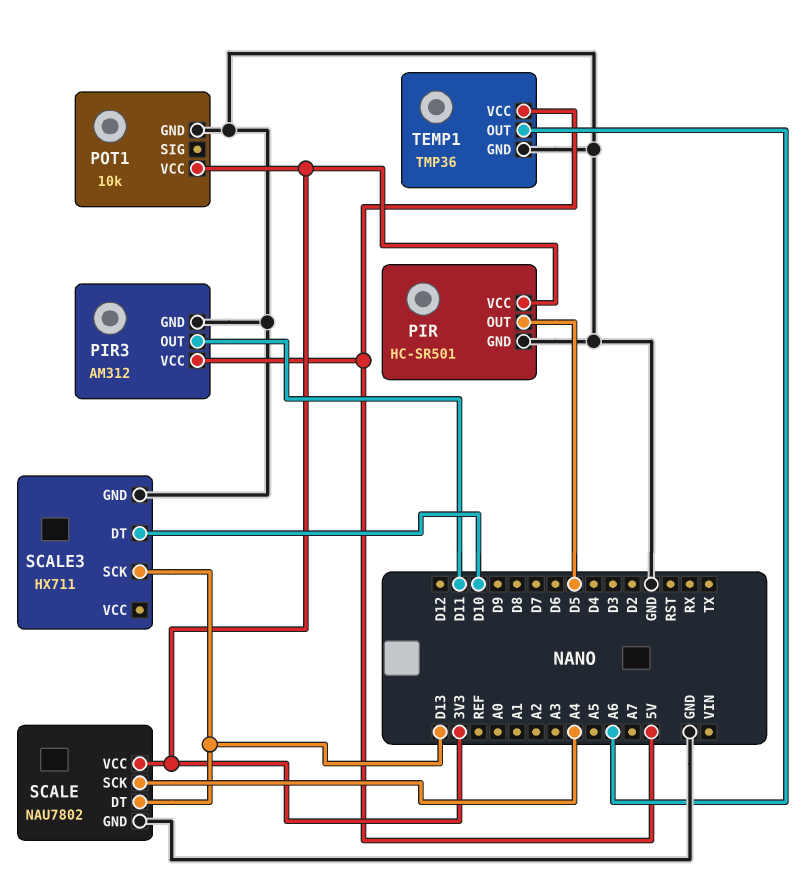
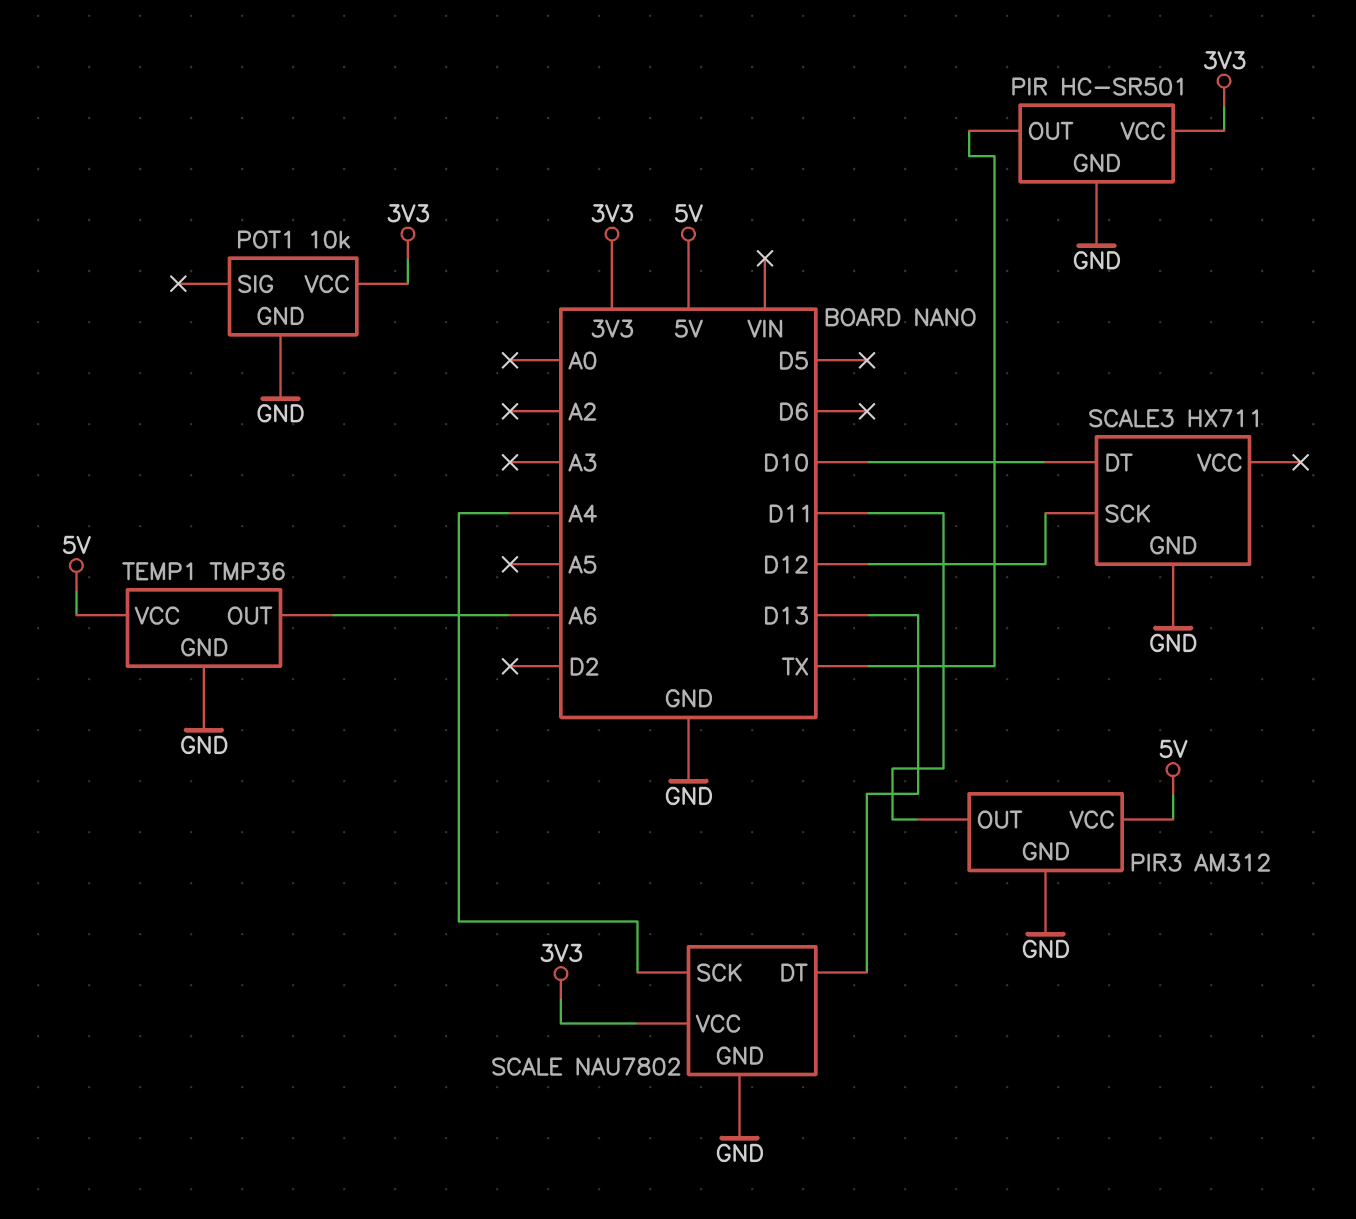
PIR pin OUT: D5 -> TX
SCALE3 pin SCK: D13 -> D12

